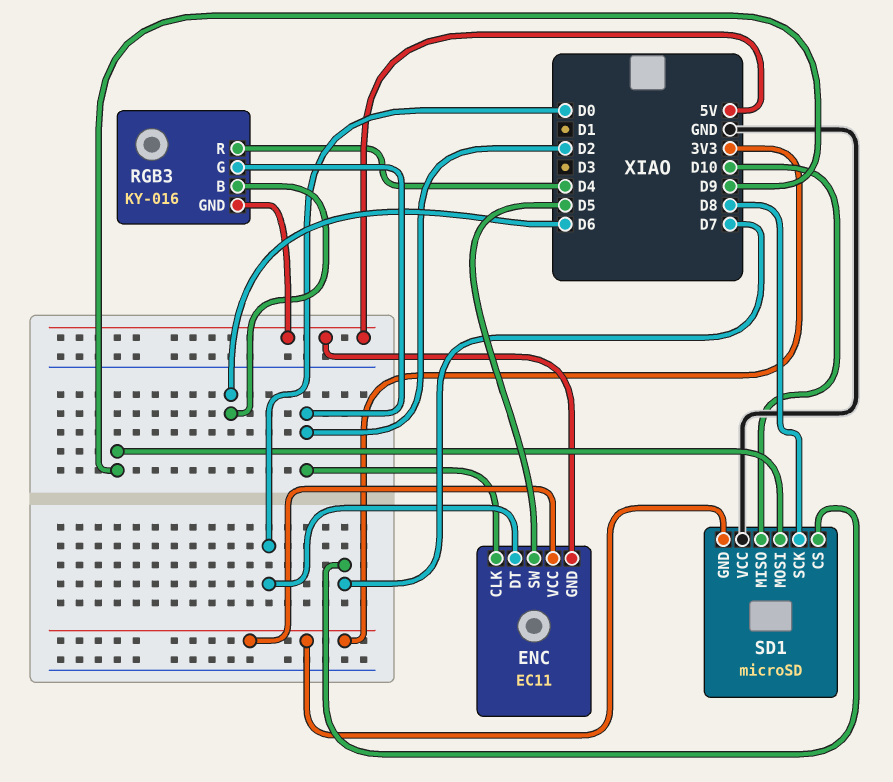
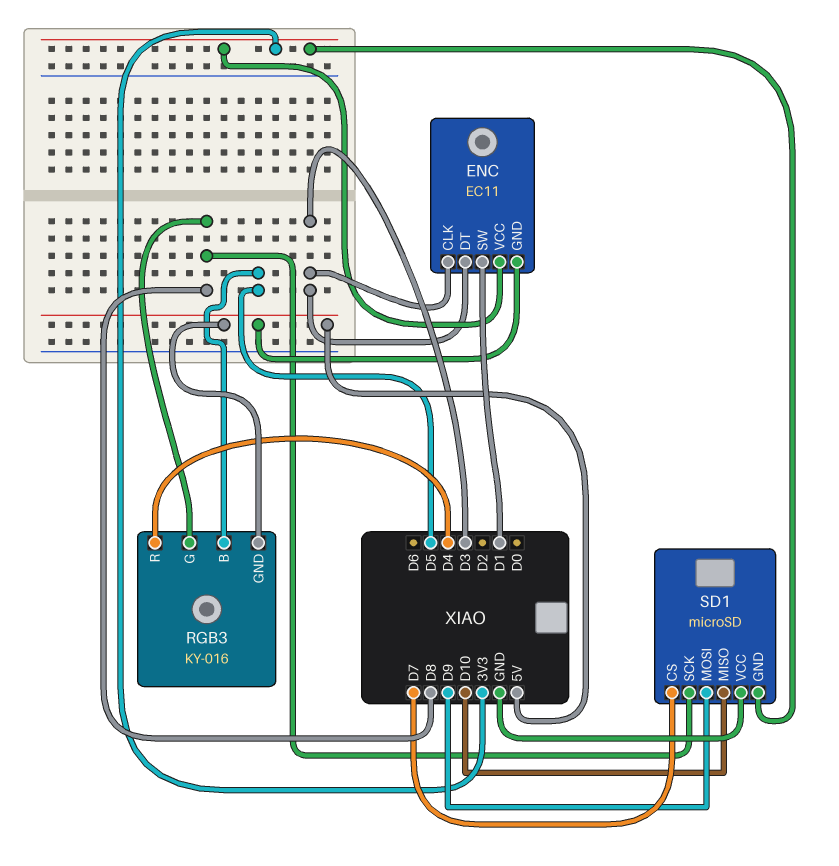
ENC pin CLK: D2 -> D3
ENC pin DT: D0 -> D3
ENC pin SW: D5 -> D1
RGB3 pin B: D6 -> D5
RGB3 pin G: D2 -> D8

